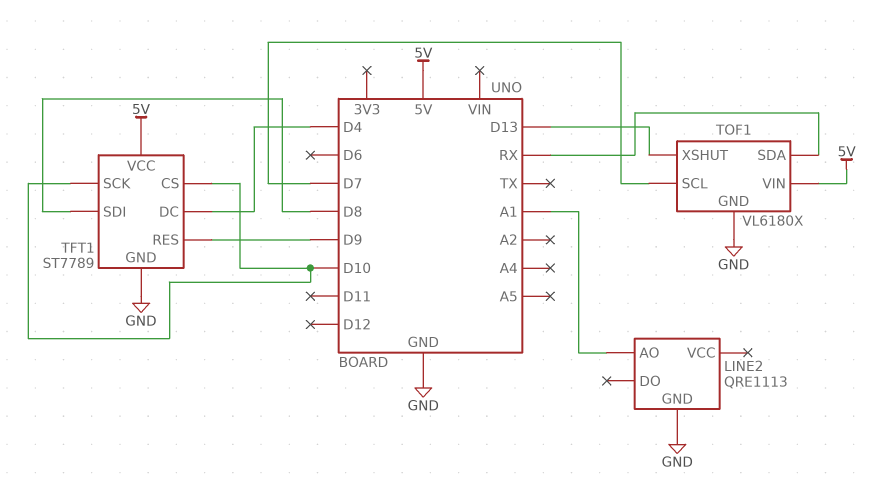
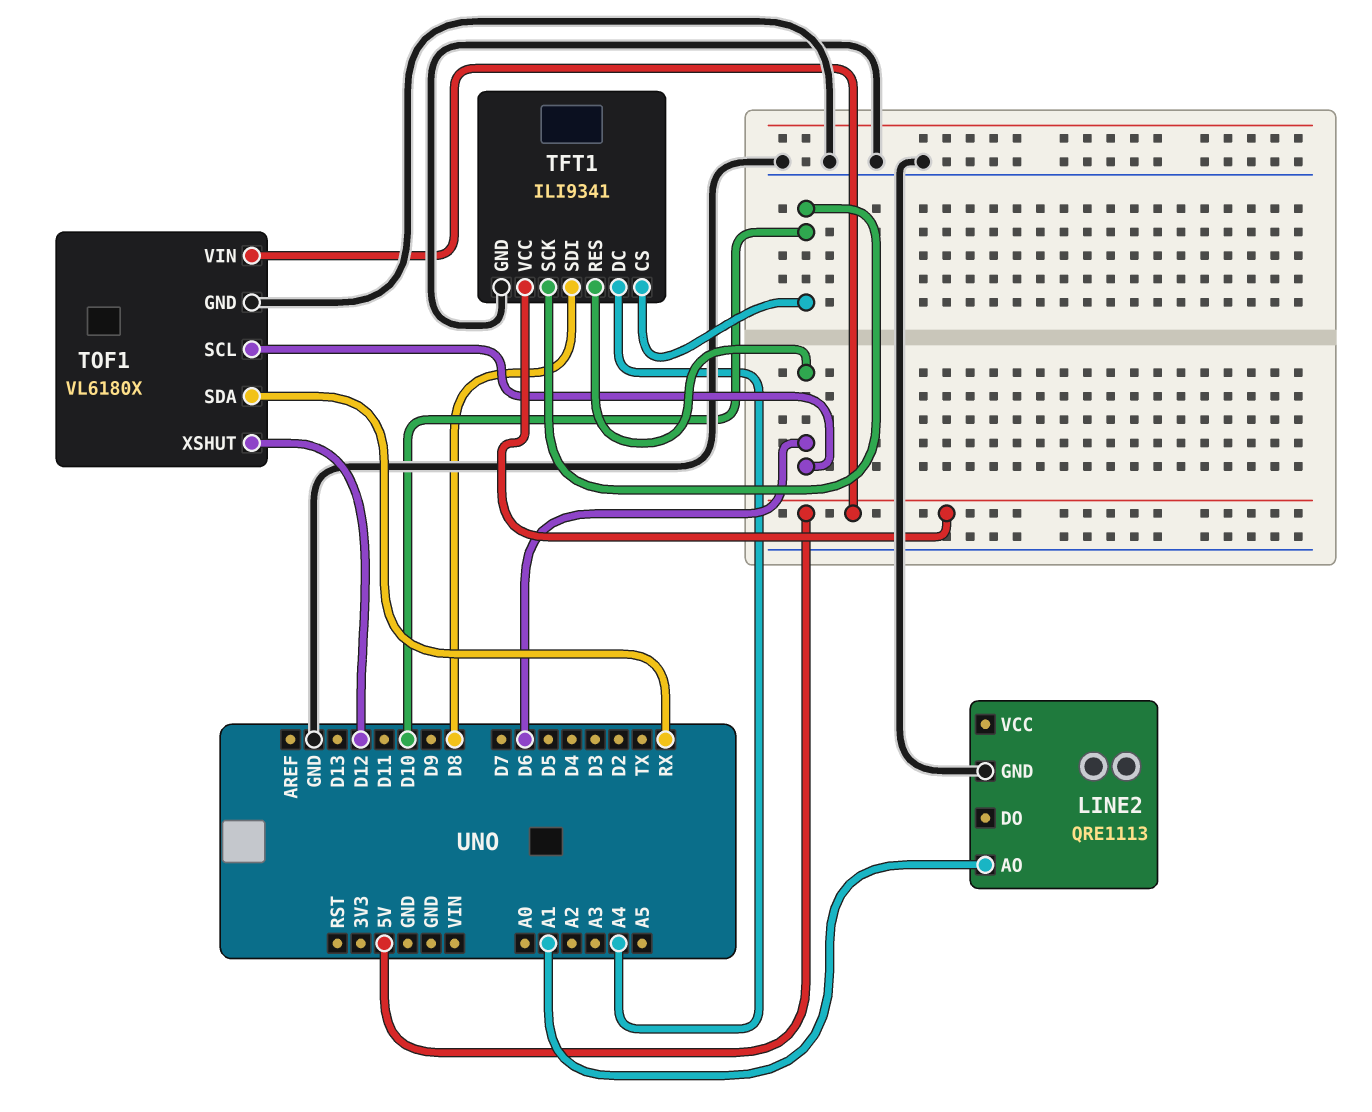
TFT1: ST7789 -> ILI9341
TFT1 pin DC: D4 -> A4
TFT1 pin RES: D9 -> D6
TOF1 pin SCL: D7 -> D6
TOF1 pin XSHUT: D13 -> D12

